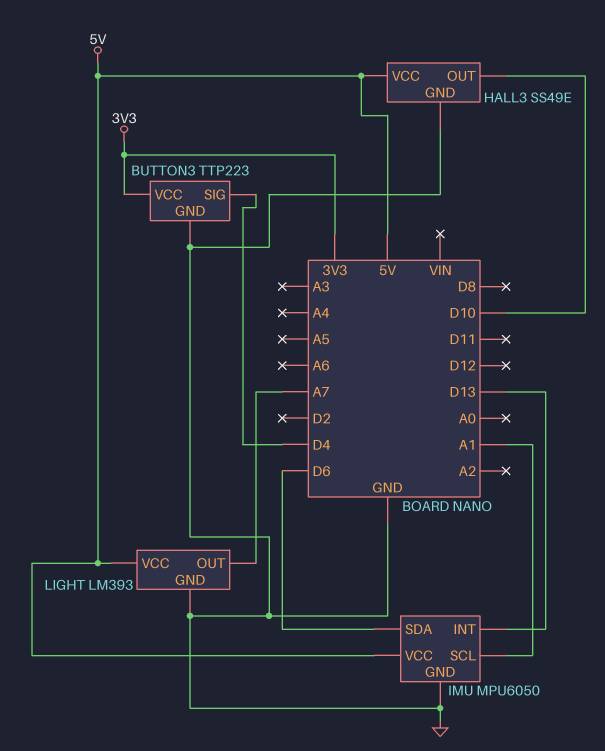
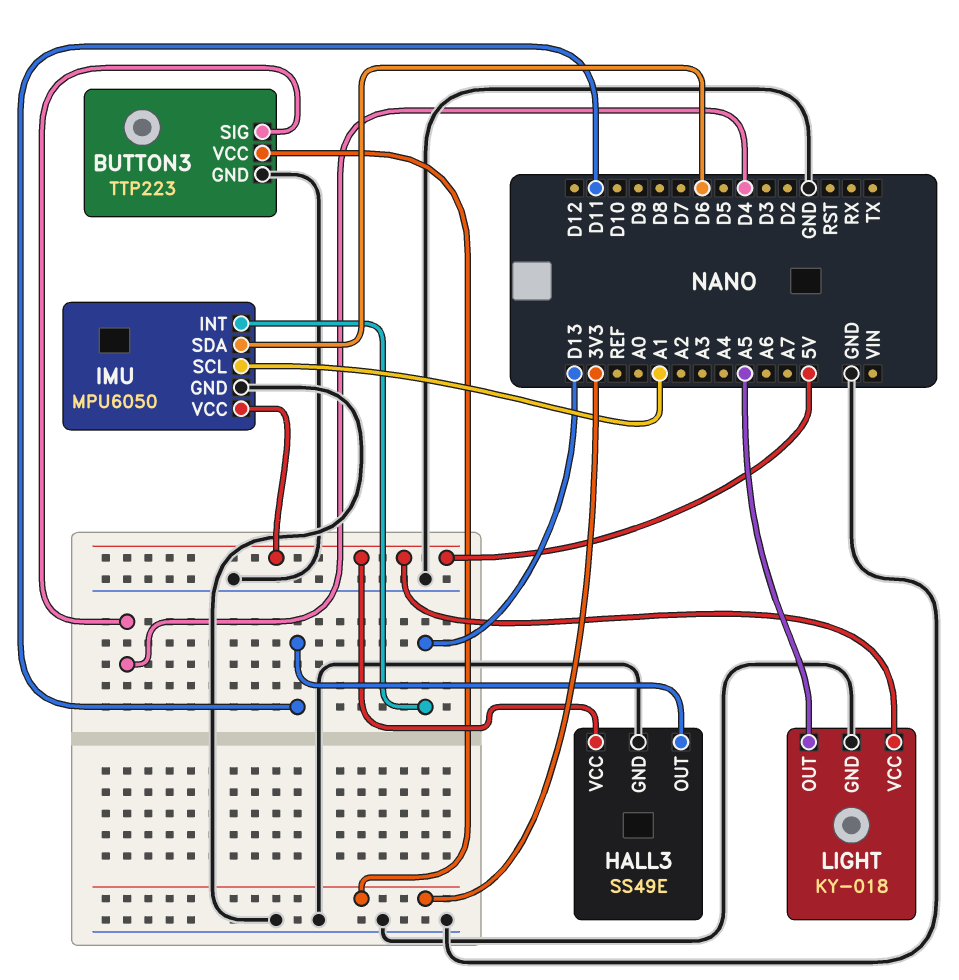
HALL3 pin OUT: D10 -> D11
LIGHT: LM393 -> KY-018
LIGHT pin OUT: A7 -> A5

